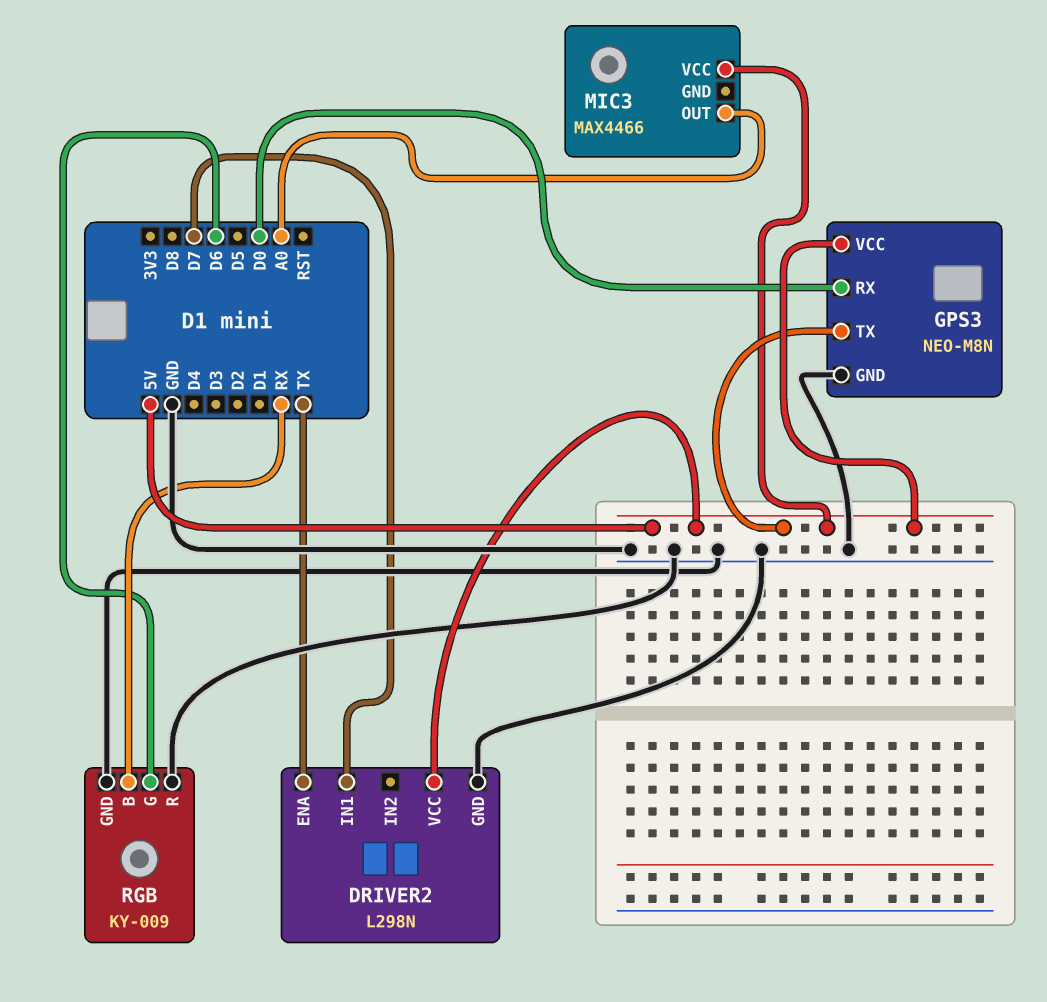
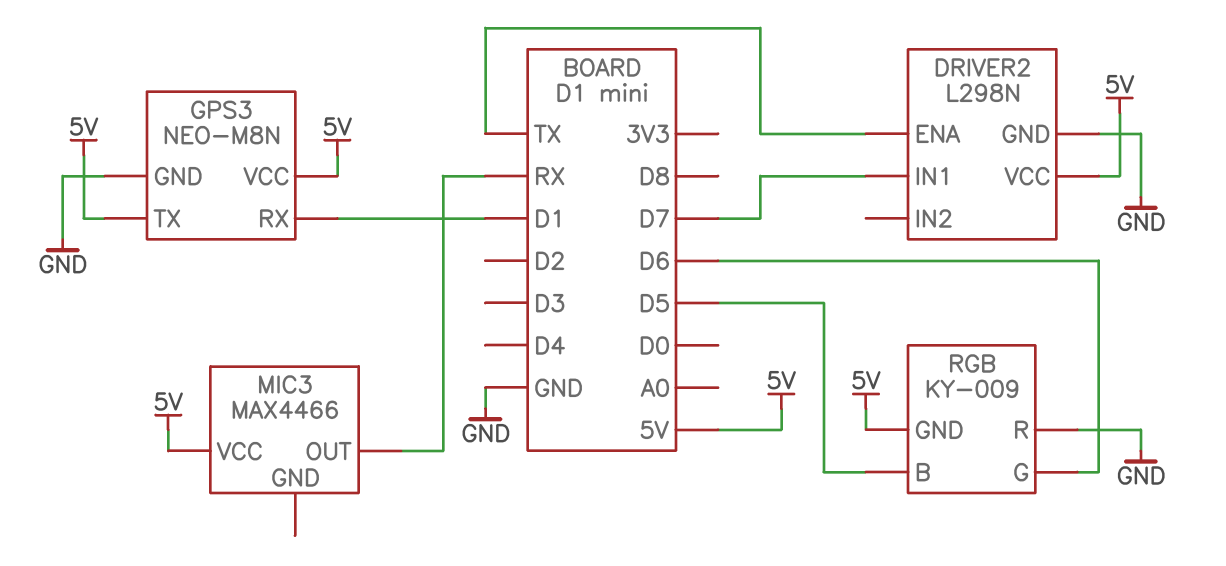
GPS3 pin RX: D0 -> D1
MIC3 pin OUT: A0 -> RX
RGB pin B: RX -> D5
RGB pin GND: GND -> 5V

